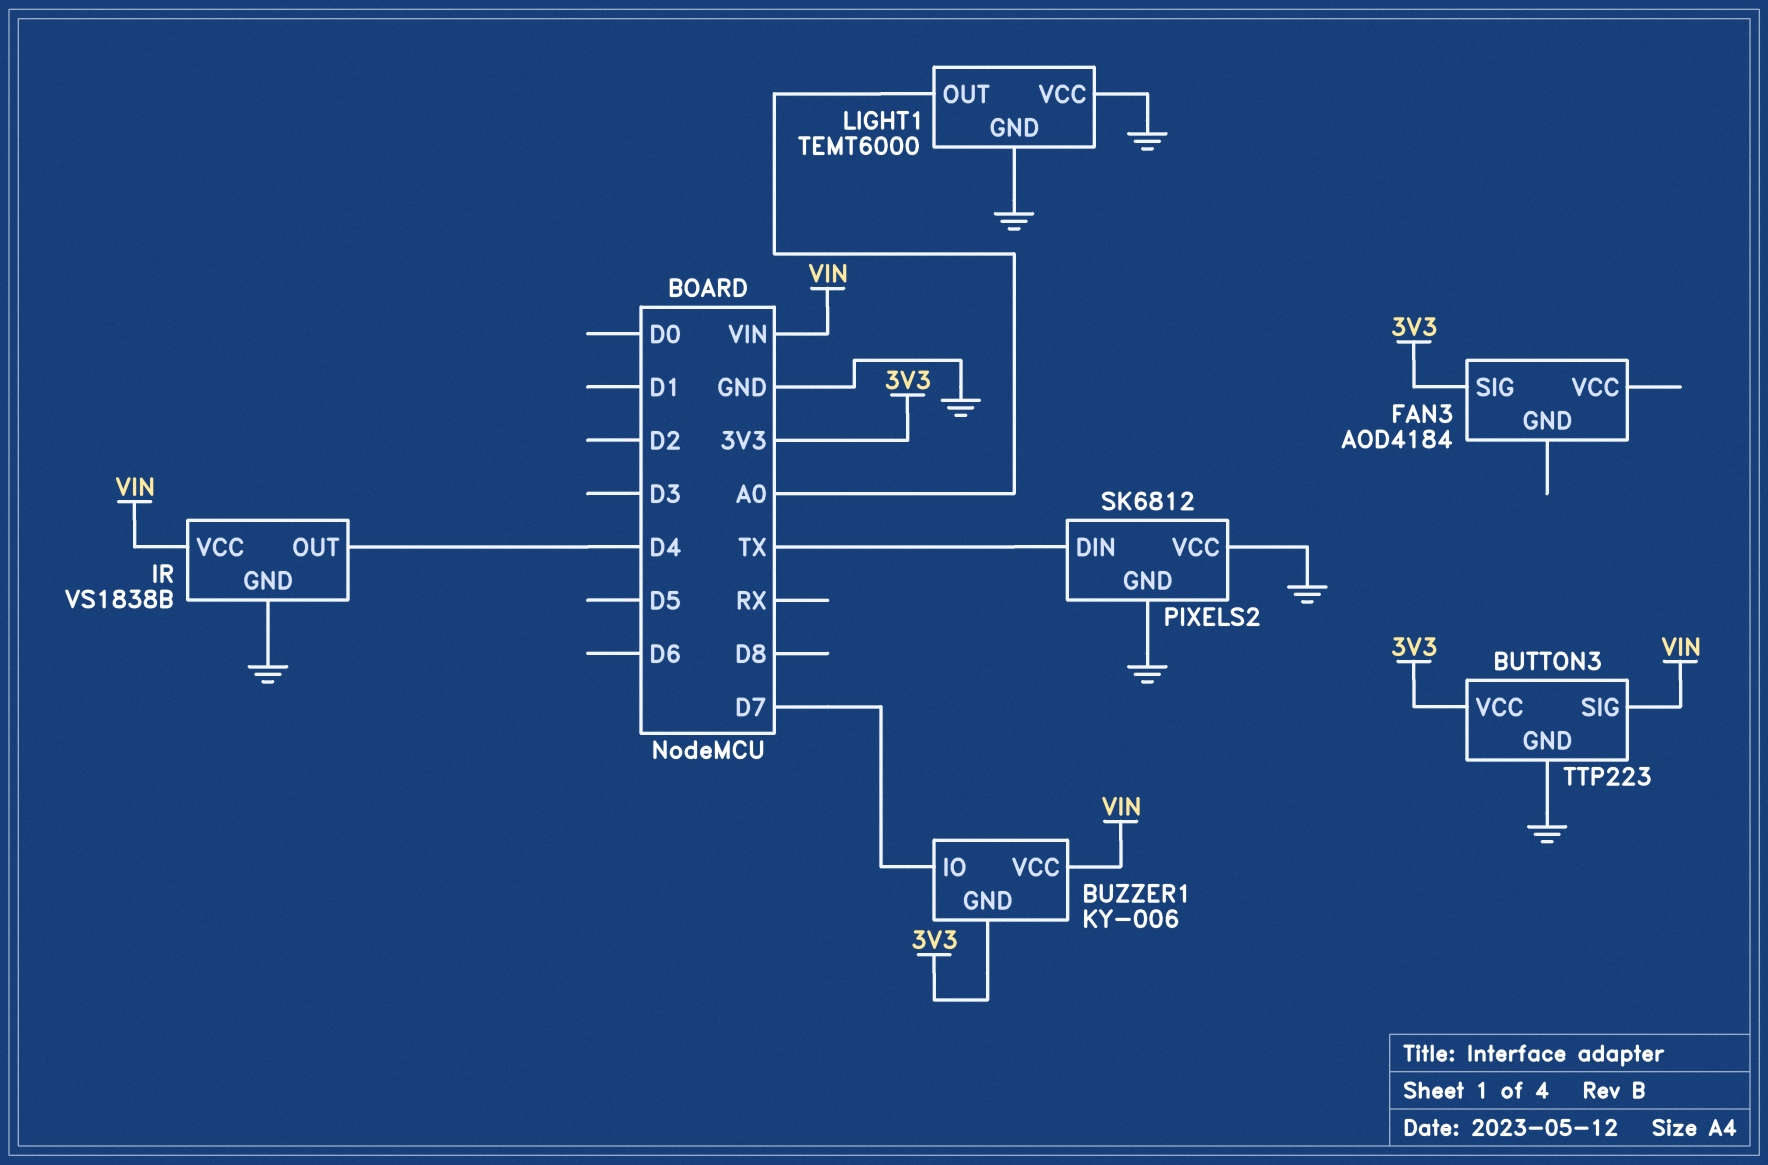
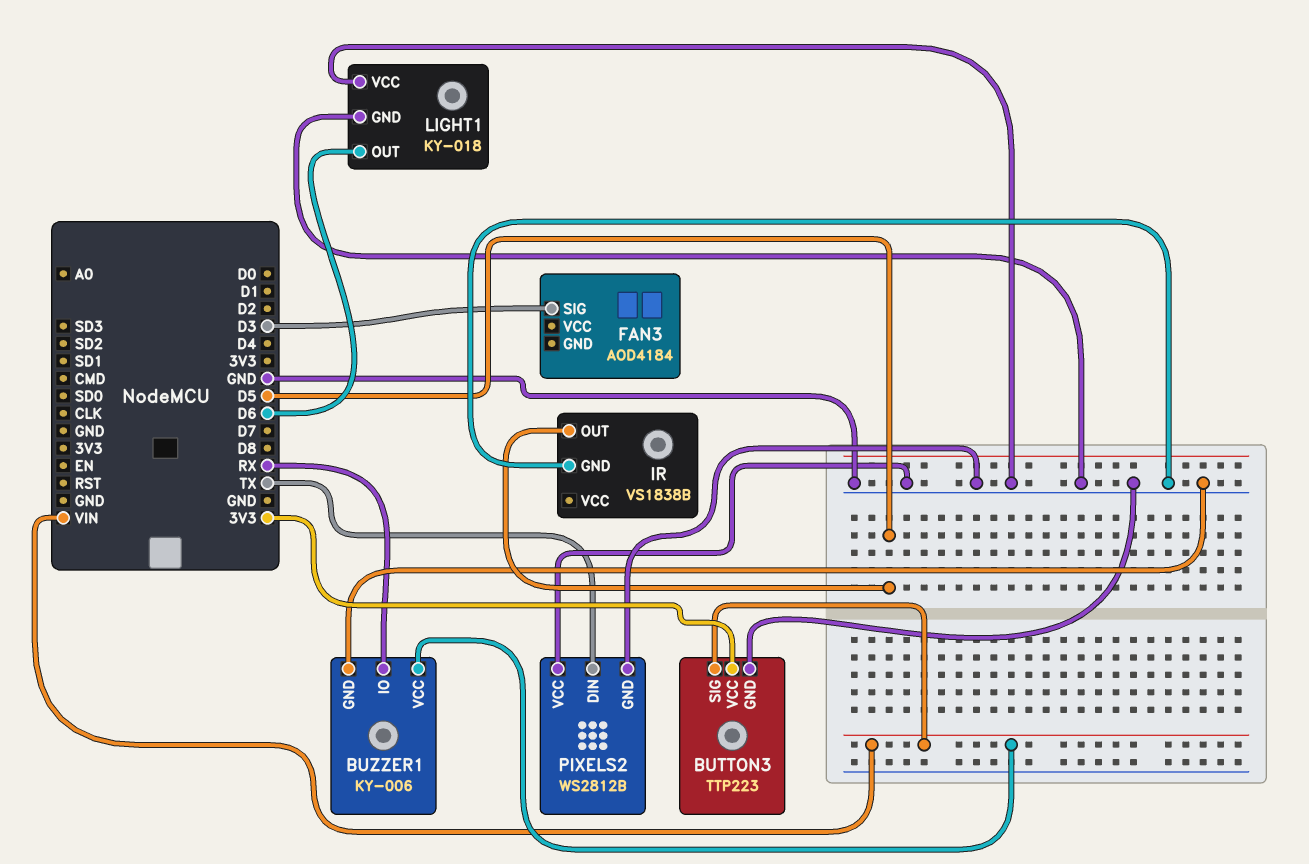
BUZZER1 pin GND: 3V3 -> GND
BUZZER1 pin IO: D7 -> RX
FAN3 pin SIG: 3V3 -> D3
IR pin OUT: D4 -> D5
IR pin VCC: VIN -> none
LIGHT1: TEMT6000 -> KY-018
LIGHT1 pin OUT: A0 -> D6
PIXELS2: SK6812 -> WS2812B

